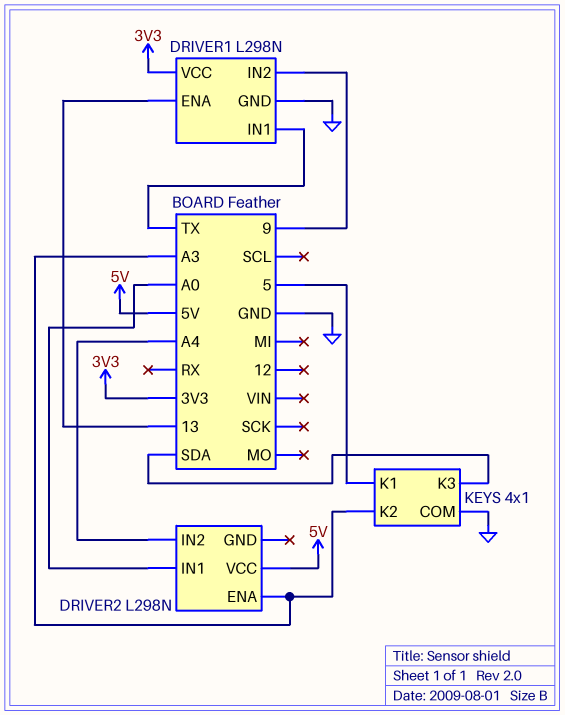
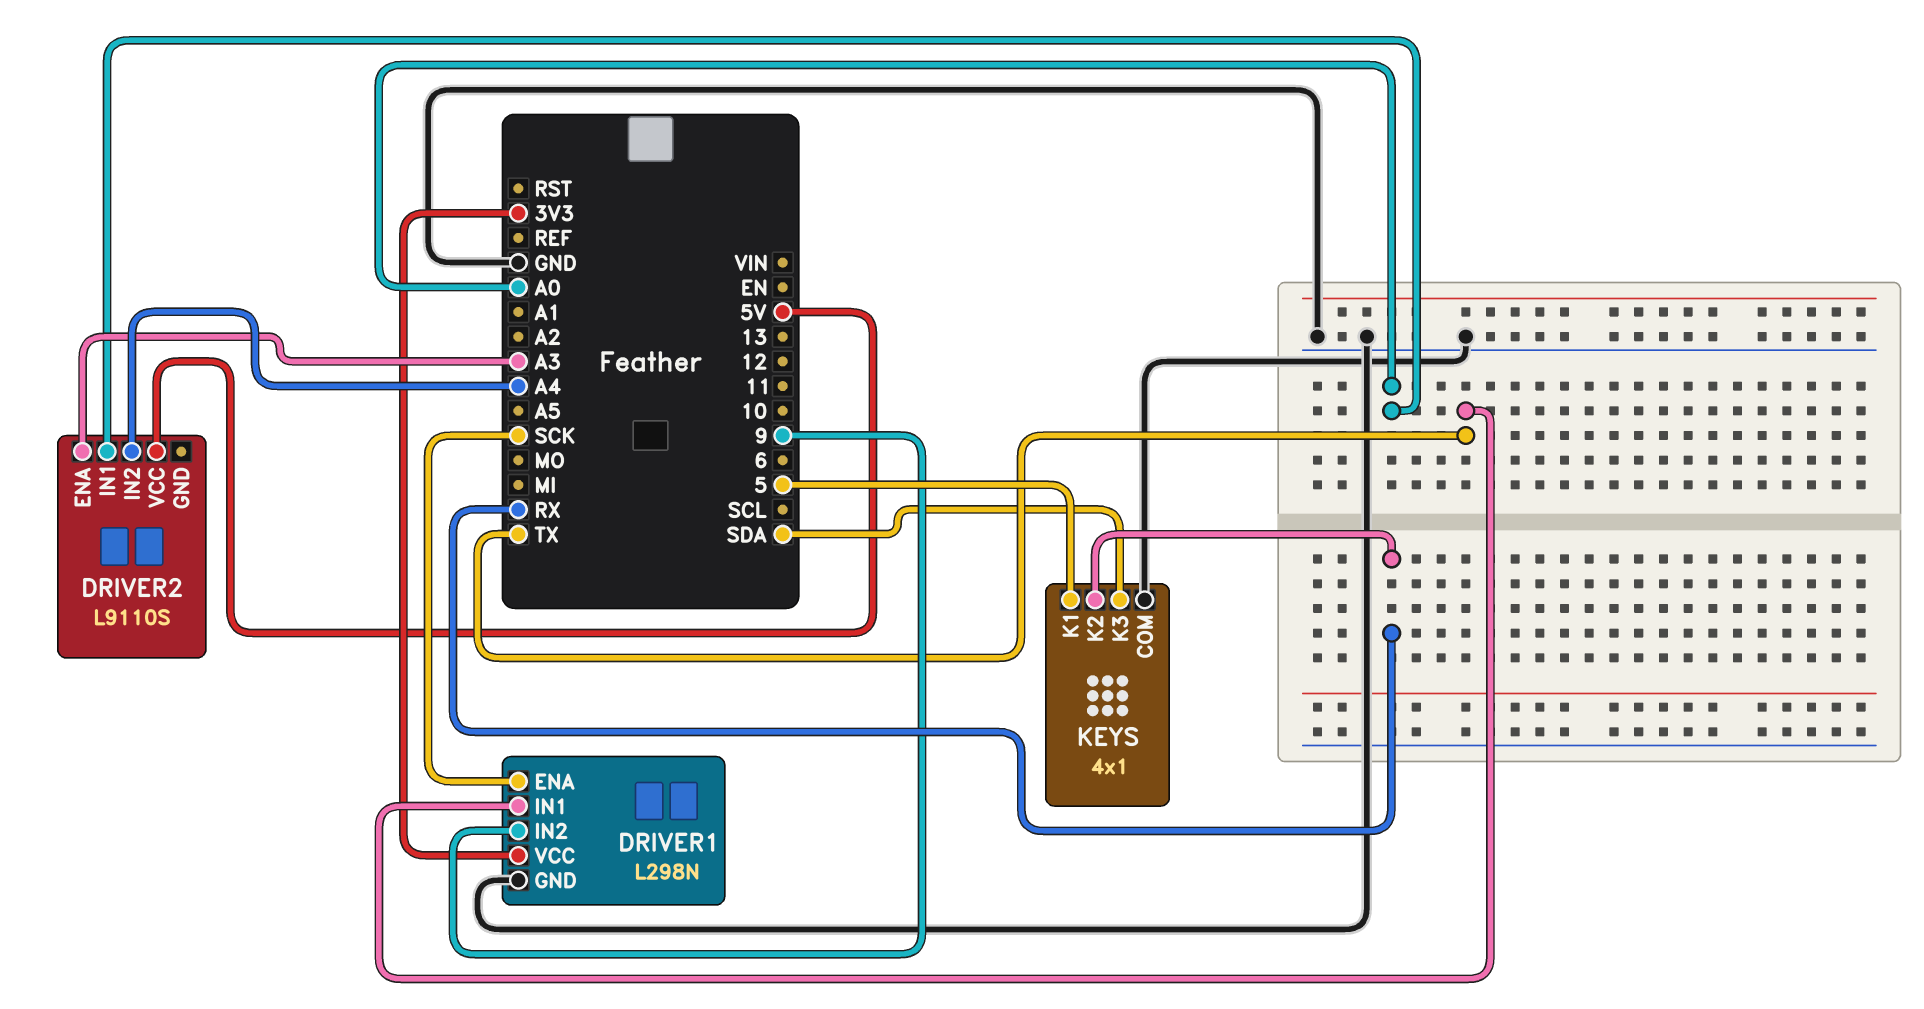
DRIVER1 pin ENA: 13 -> SCK
DRIVER2: L298N -> L9110S
KEYS pin K2: A3 -> RX

